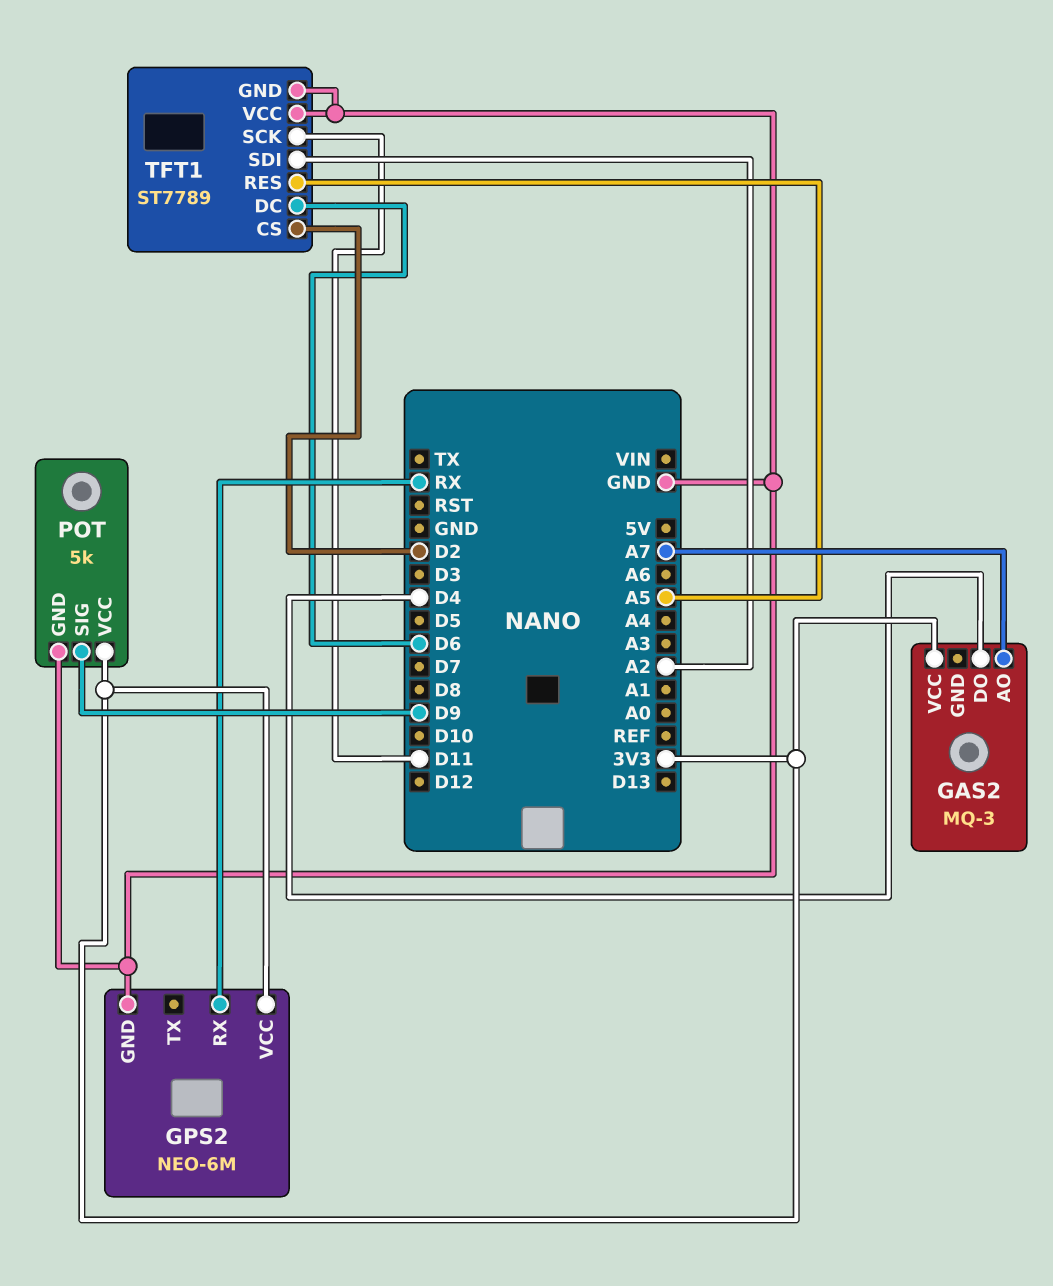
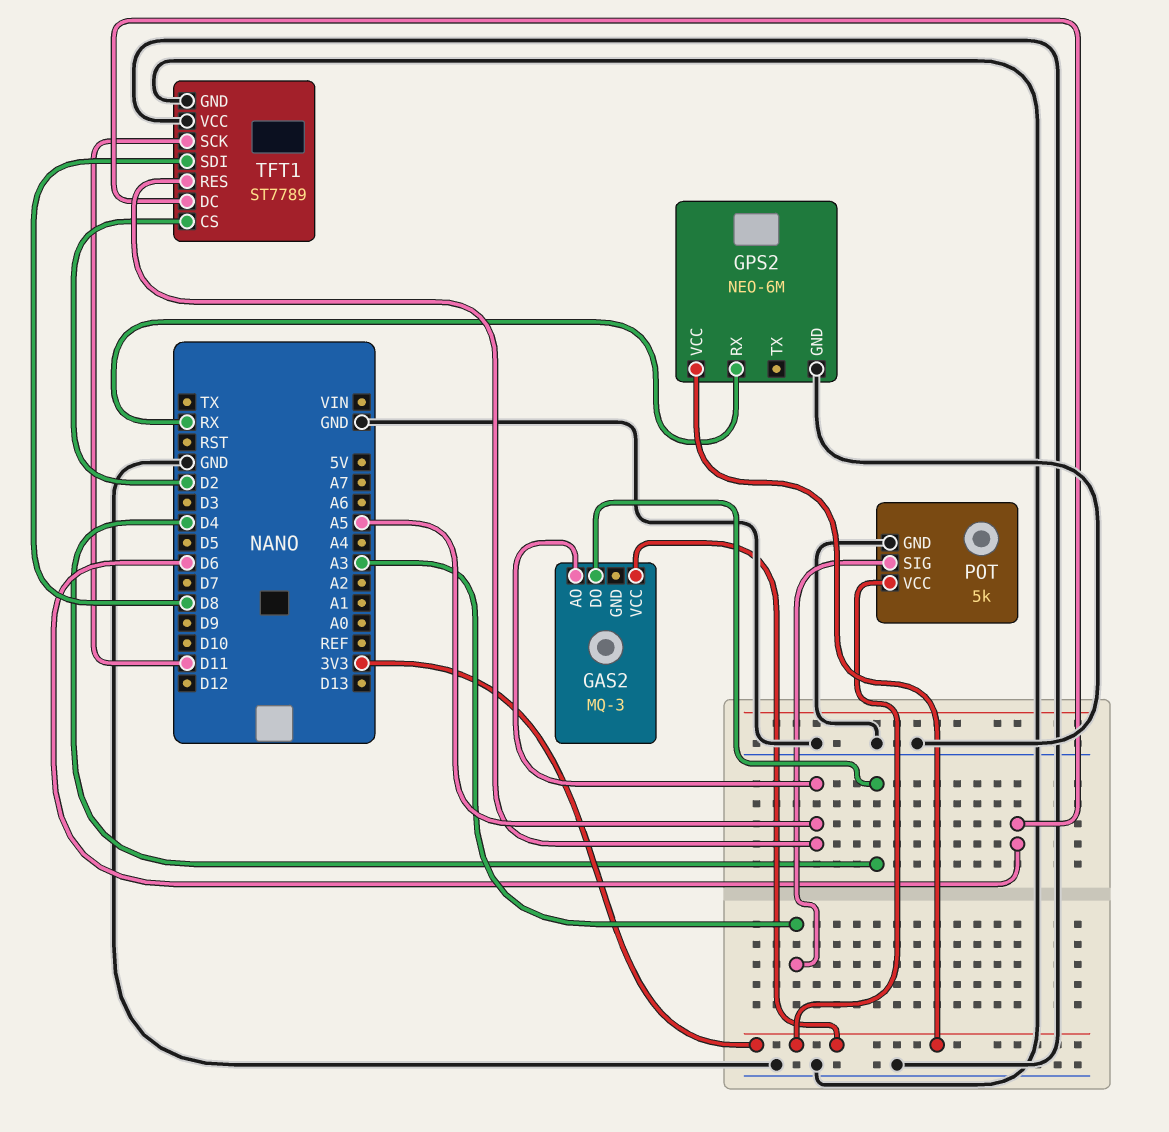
GAS2 pin AO: A7 -> A5
POT pin SIG: D9 -> A3
TFT1 pin SDI: A2 -> D8

